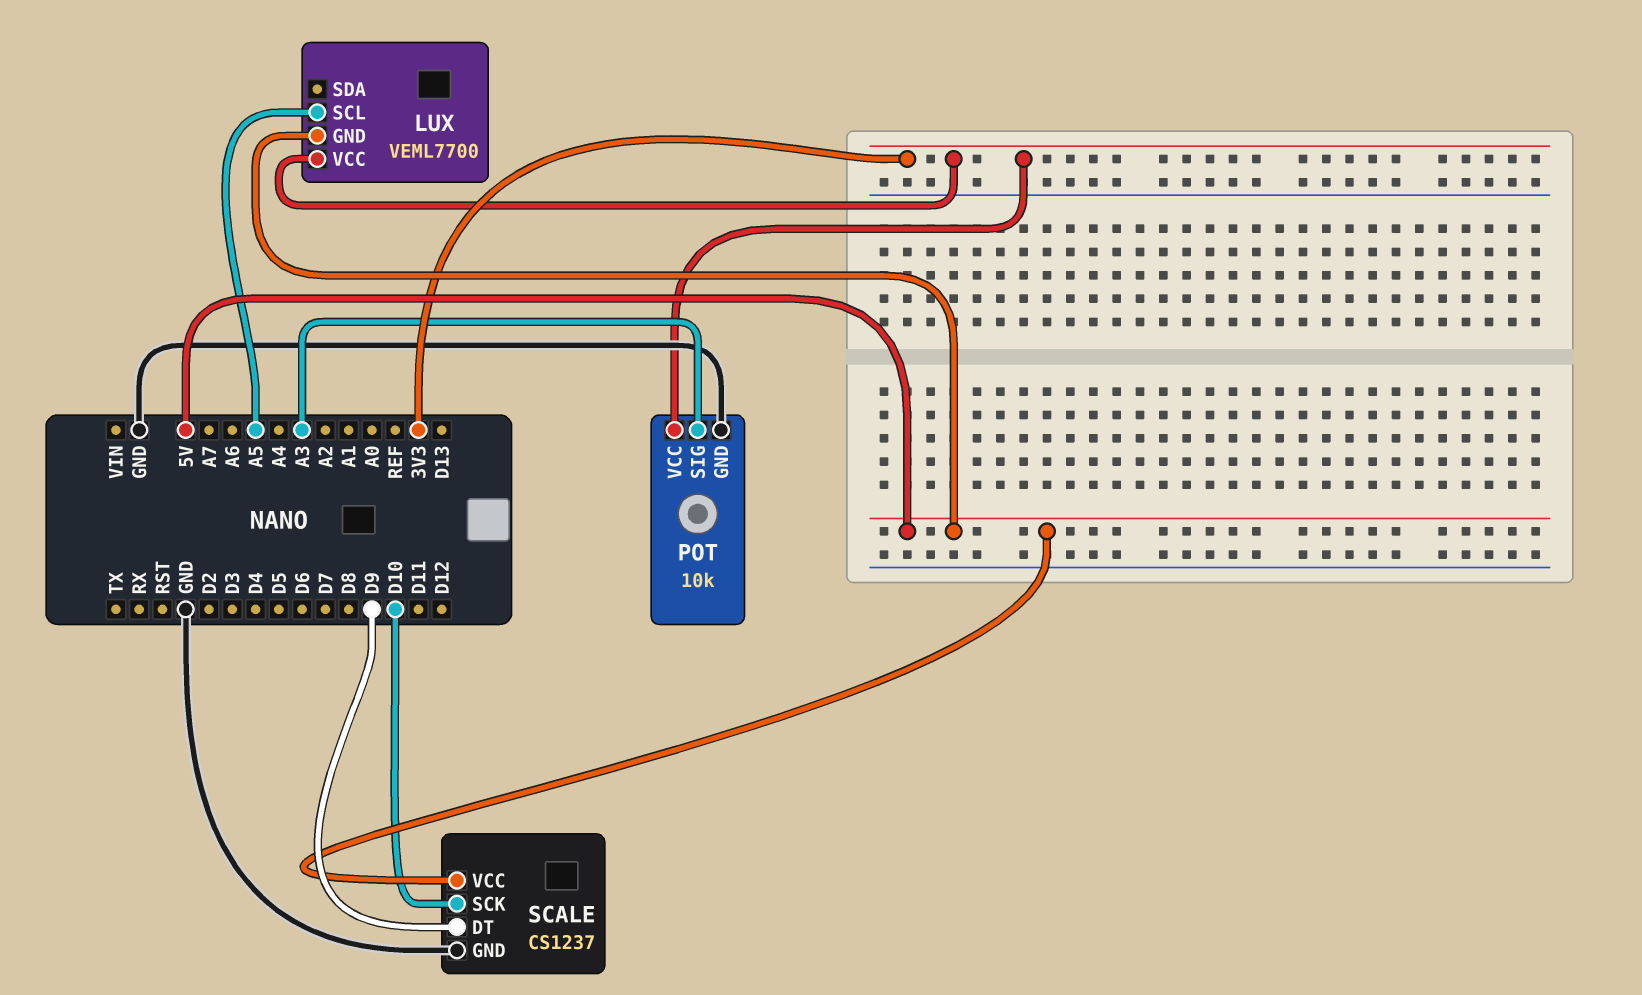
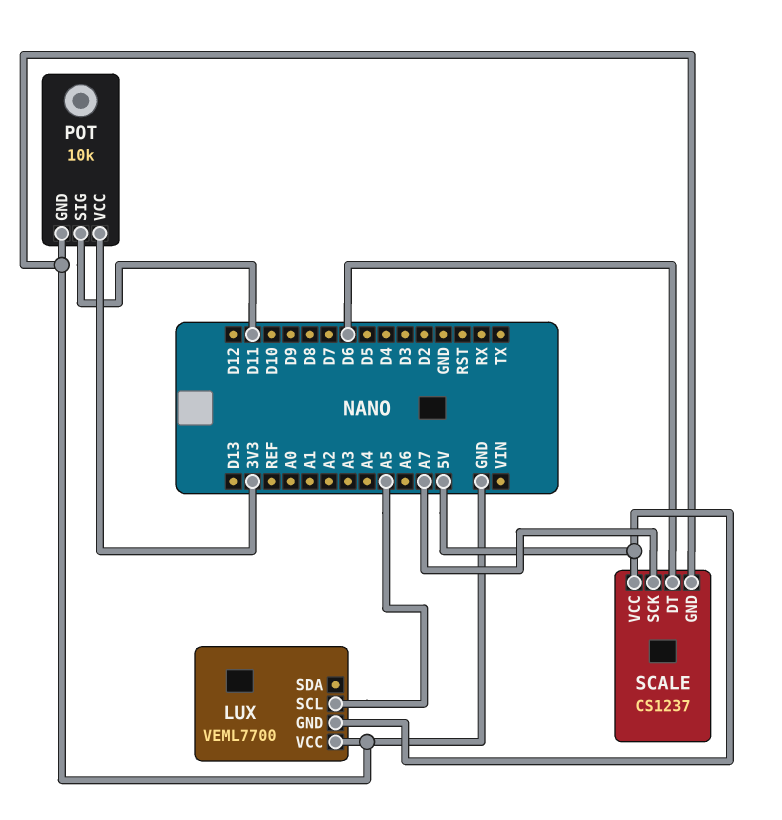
LUX pin VCC: 3V3 -> GND
POT pin SIG: A3 -> D11
SCALE pin DT: D9 -> D6
SCALE pin SCK: D10 -> A7

